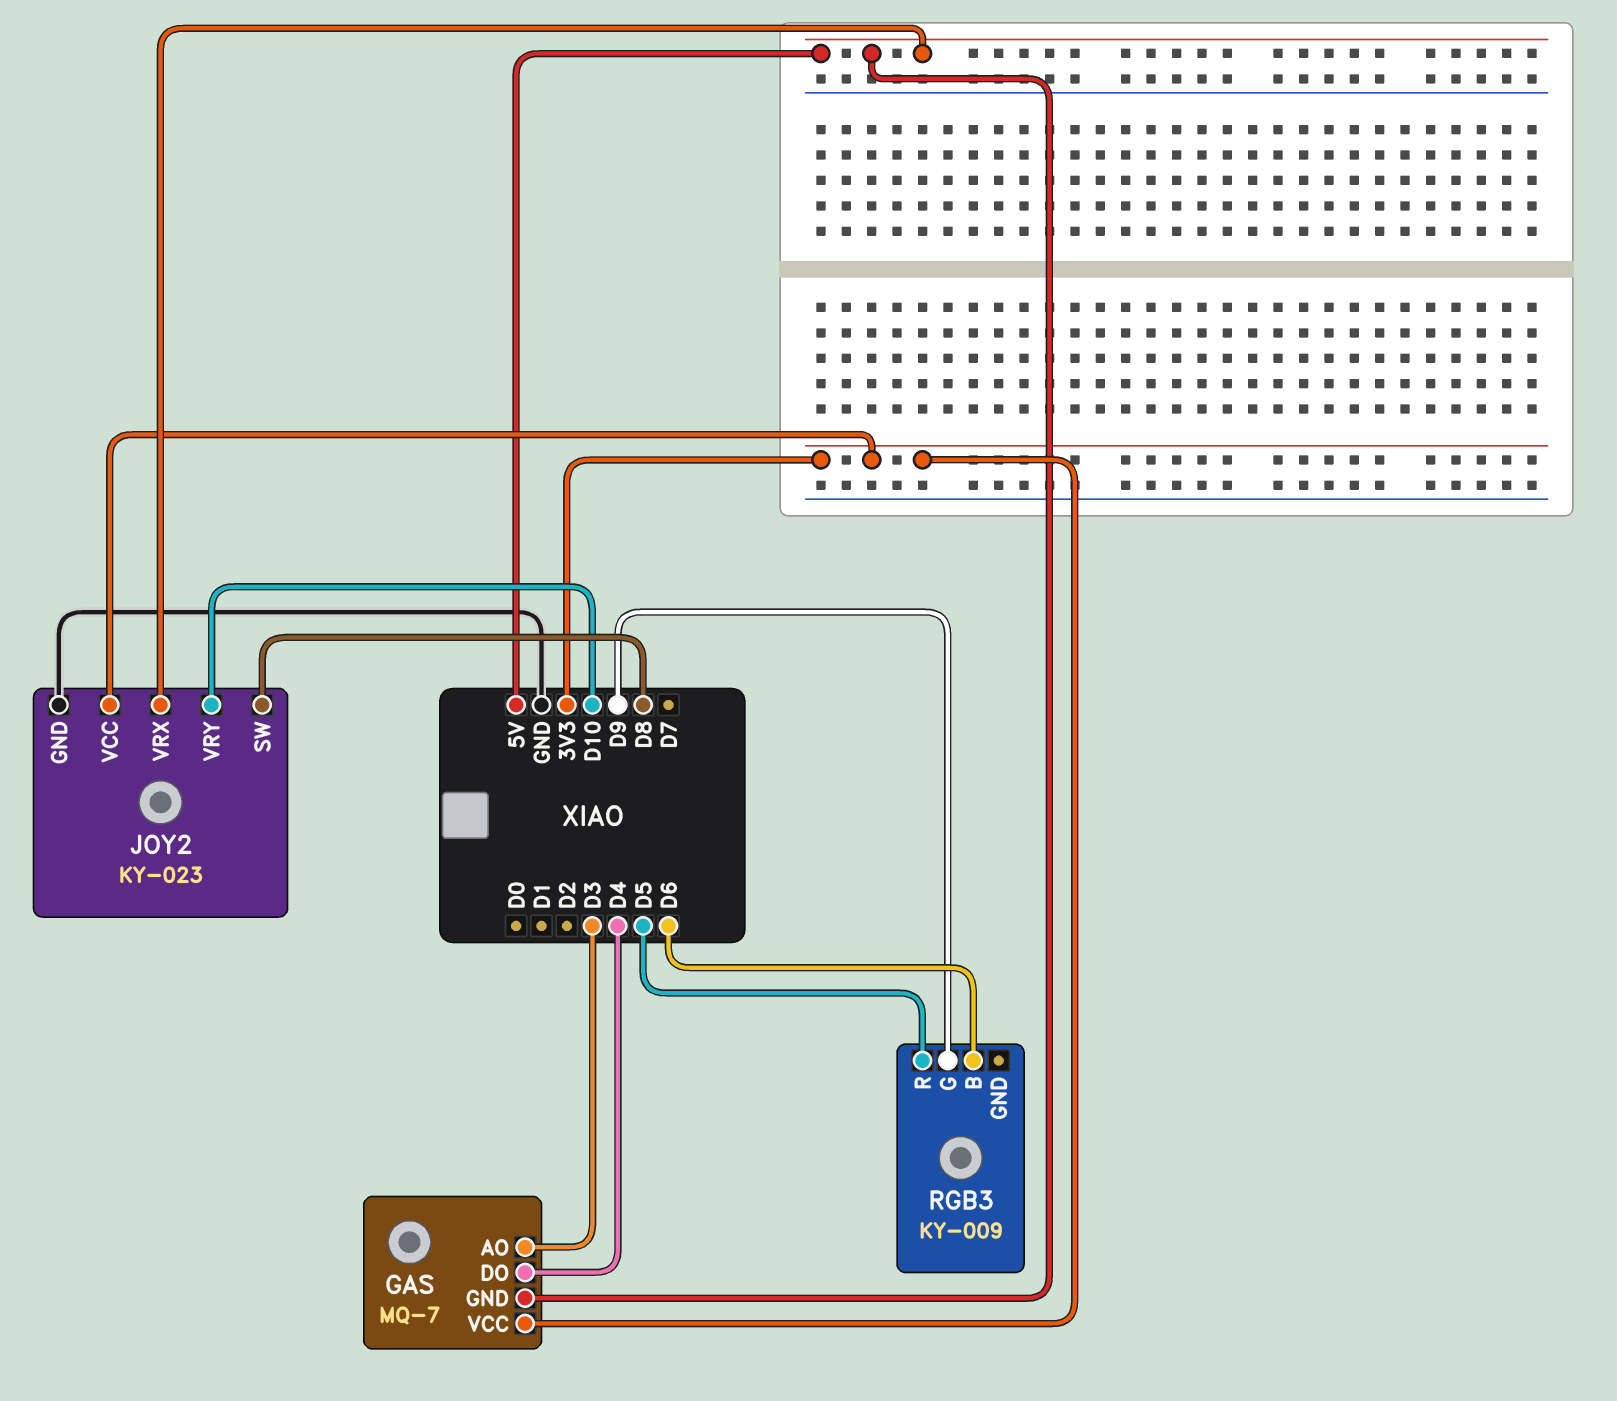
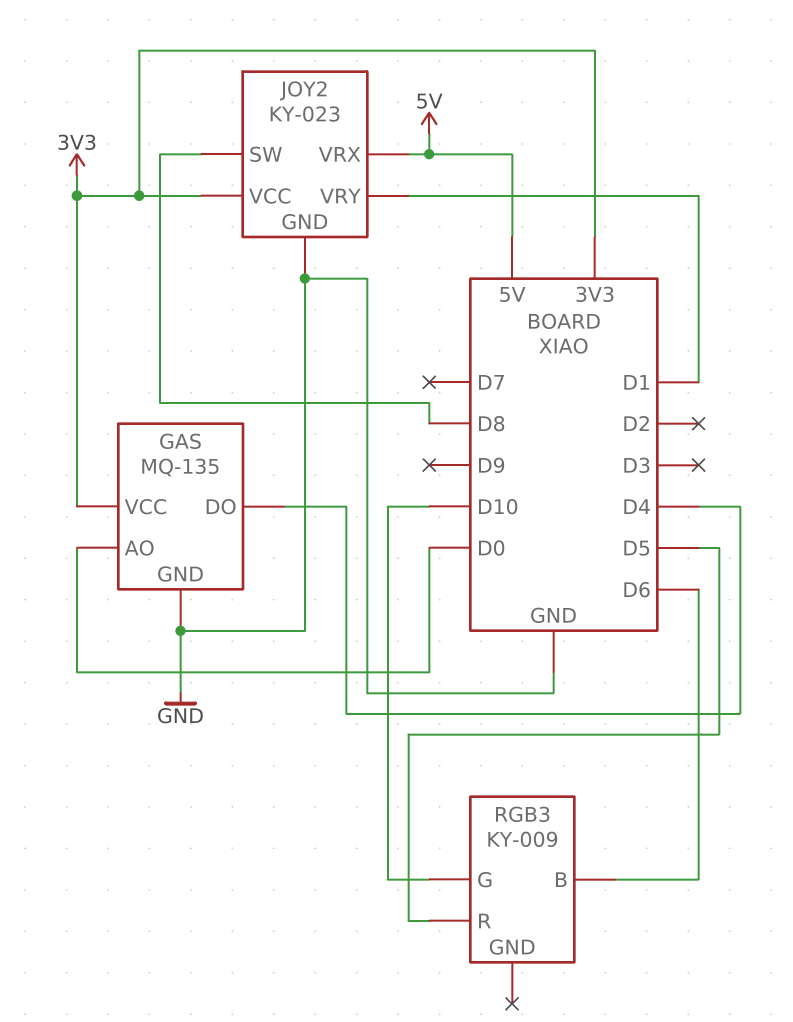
GAS: MQ-7 -> MQ-135
GAS pin AO: D3 -> D0
GAS pin GND: 5V -> GND
JOY2 pin VRY: D10 -> D1
RGB3 pin G: D9 -> D10

